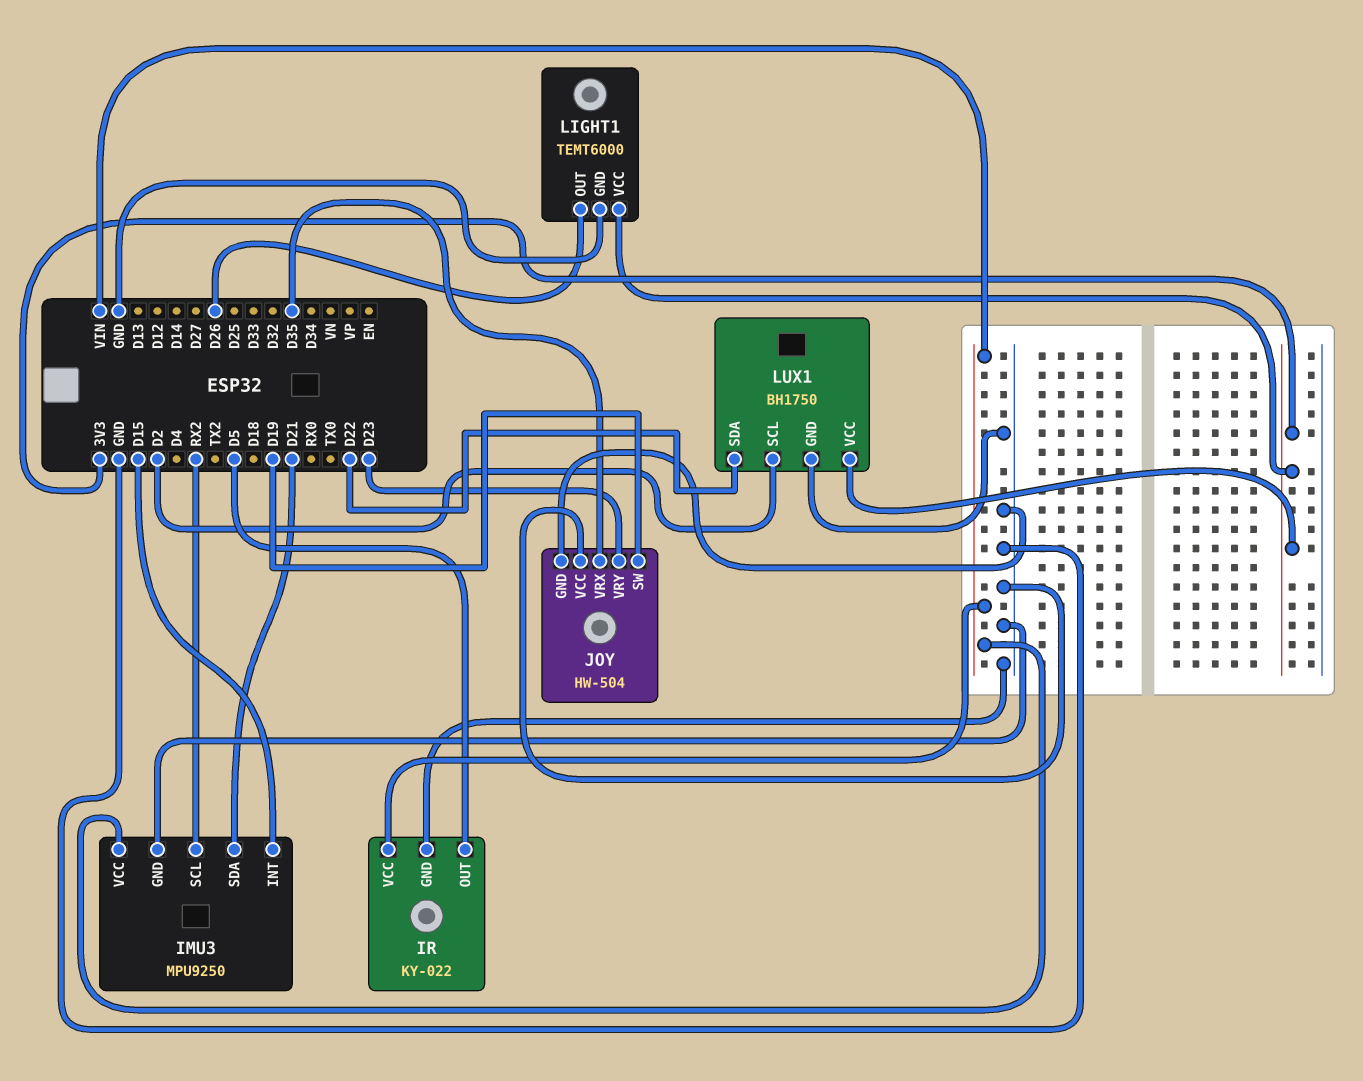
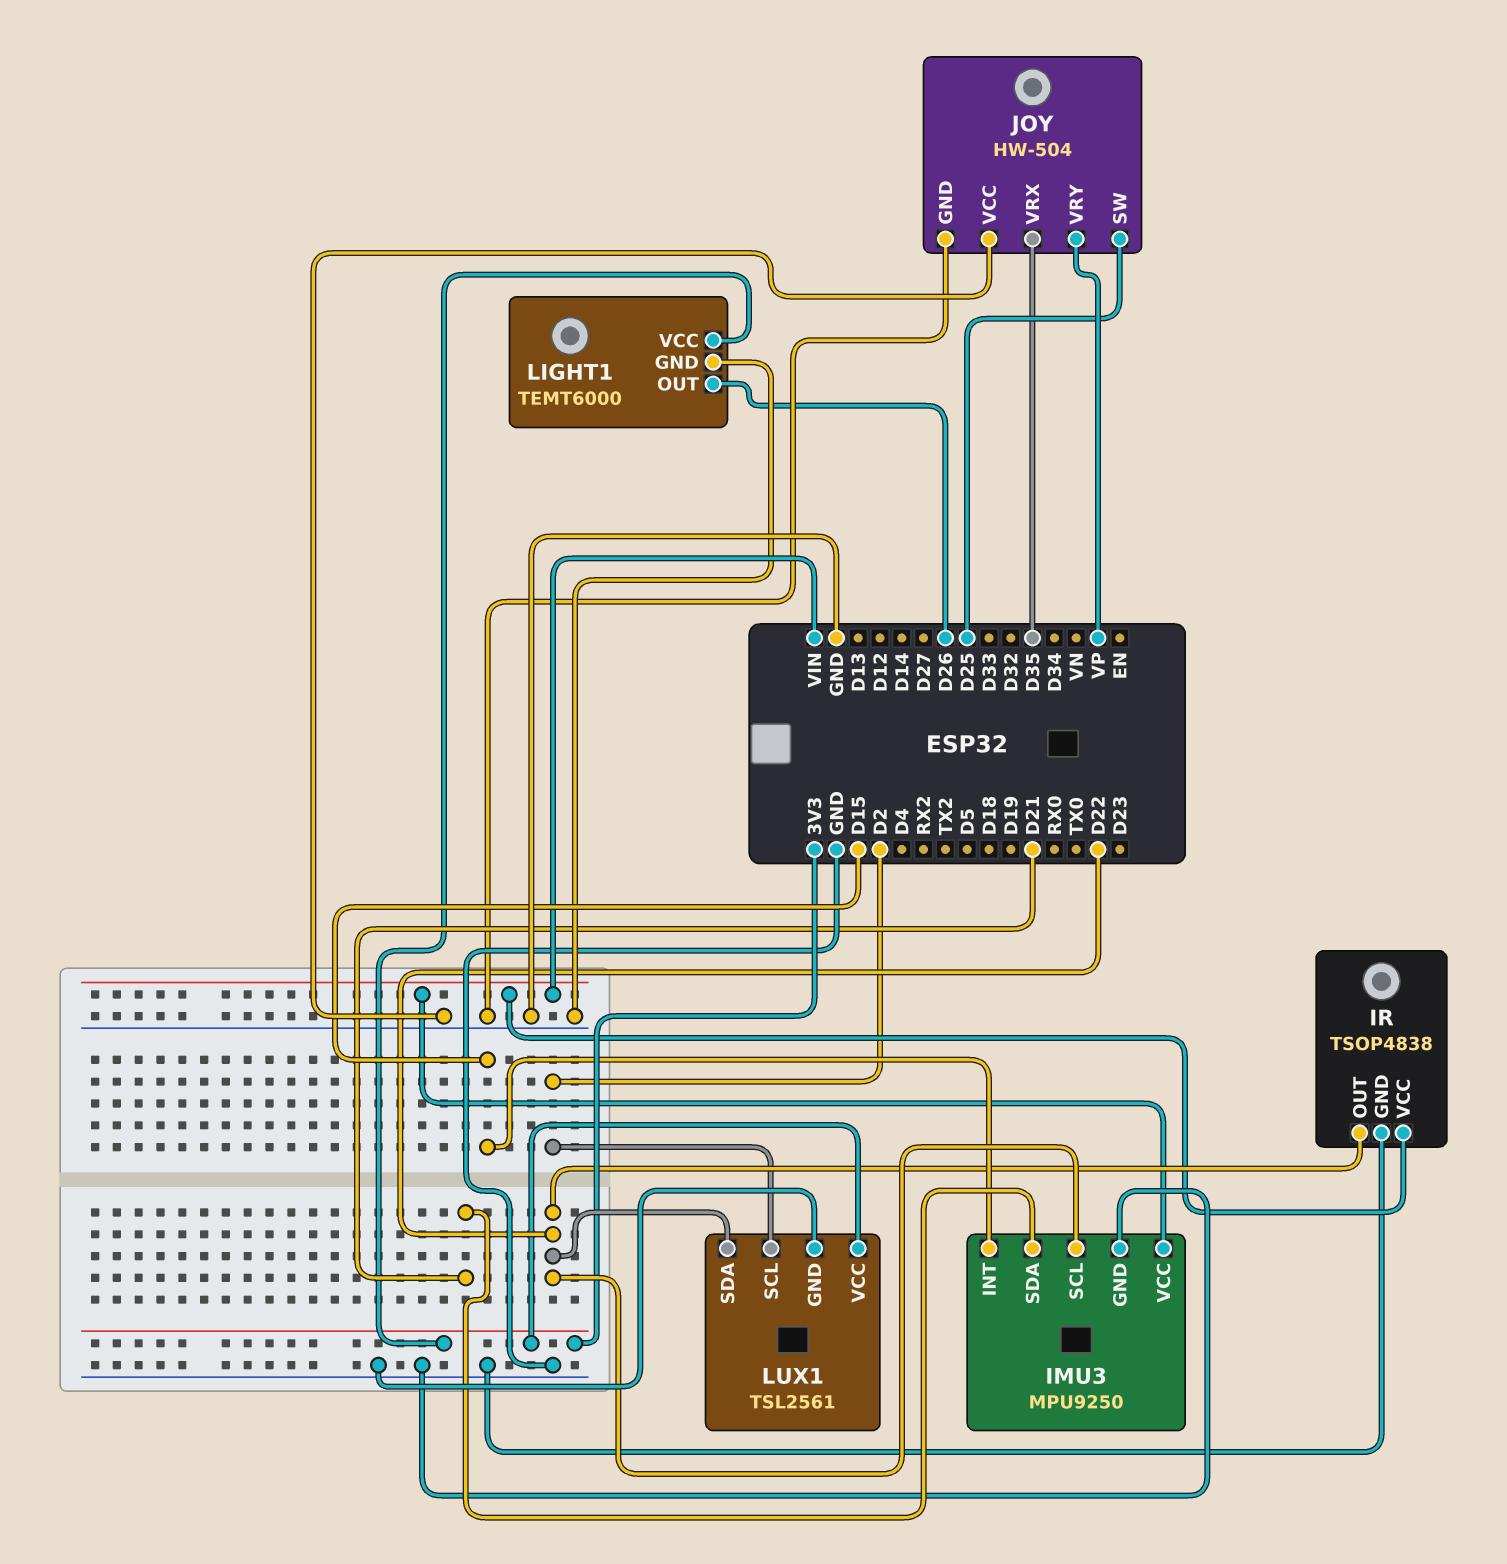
IMU3 pin SCL: RX2 -> D22
IR: KY-022 -> TSOP4838
IR pin OUT: D5 -> D22
JOY pin SW: D19 -> D25
JOY pin VRY: D23 -> VP
LUX1: BH1750 -> TSL2561

